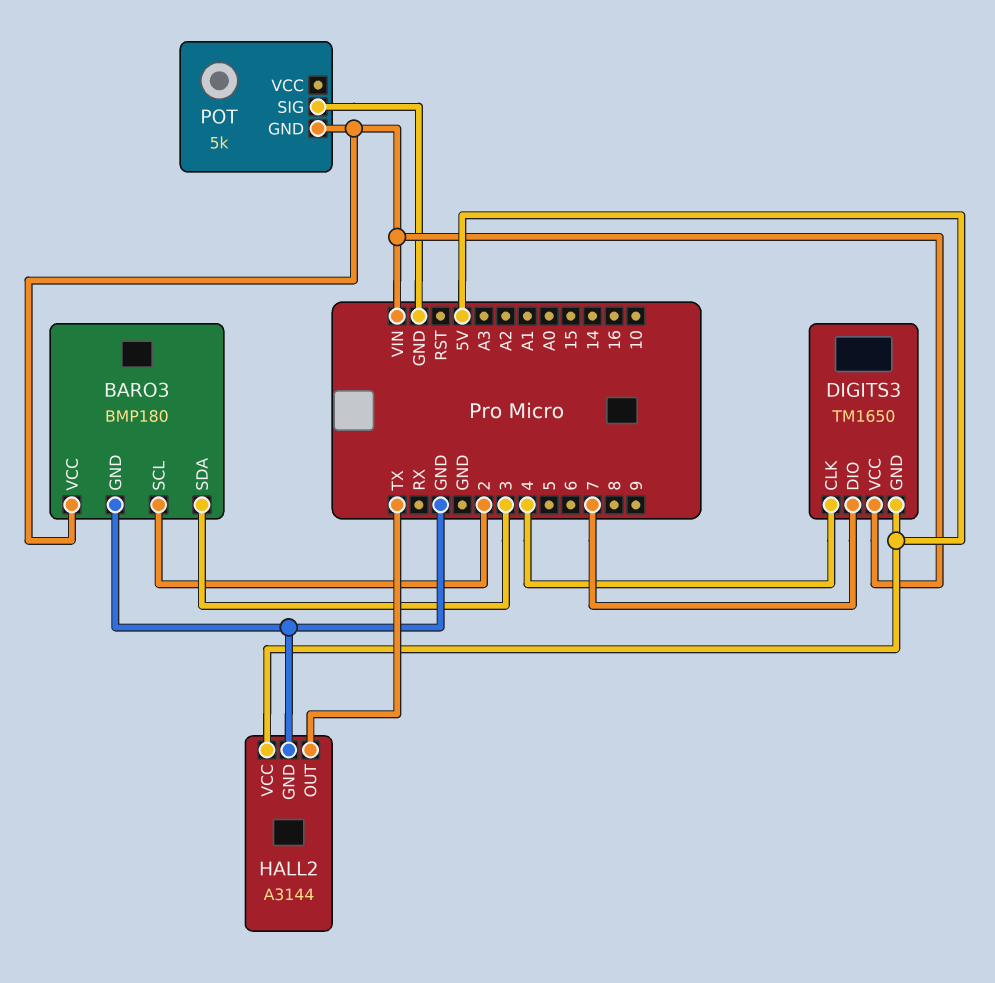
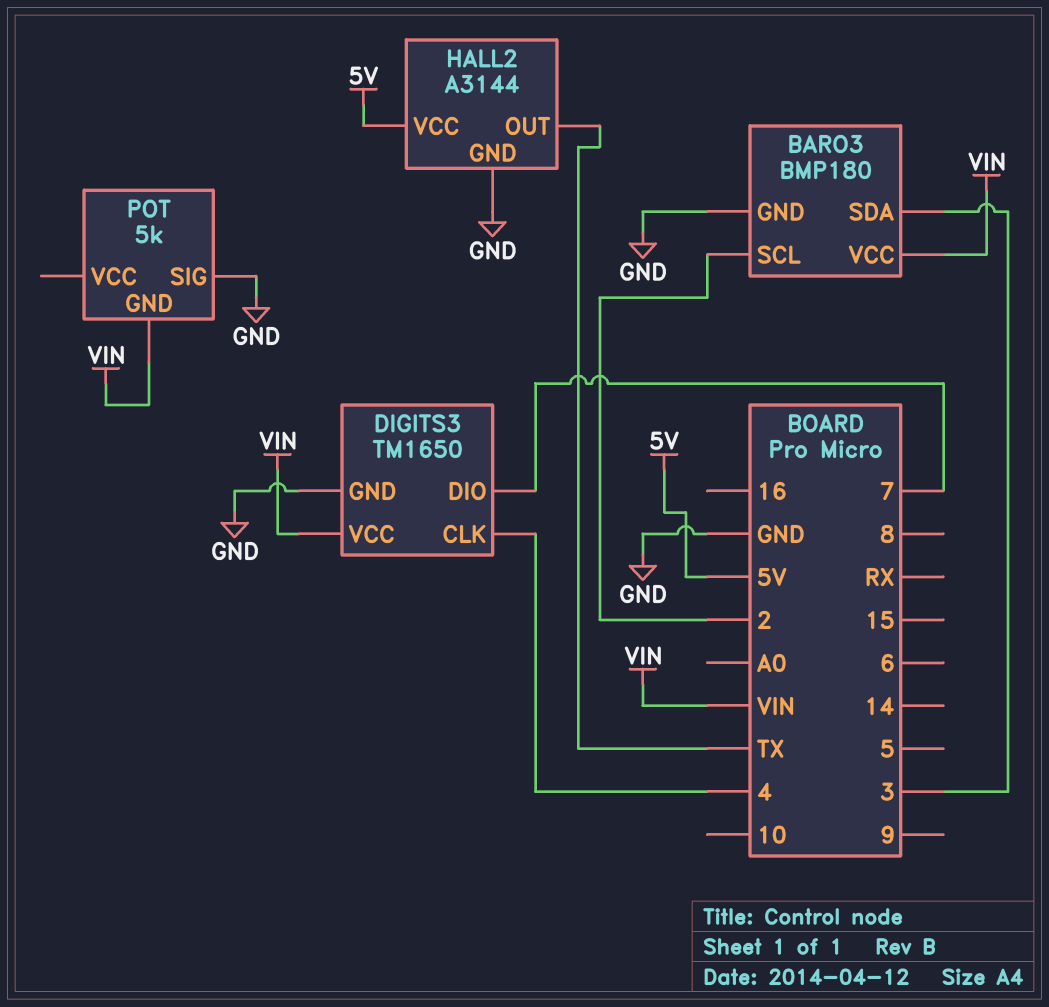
DIGITS3 pin GND: 5V -> GND

